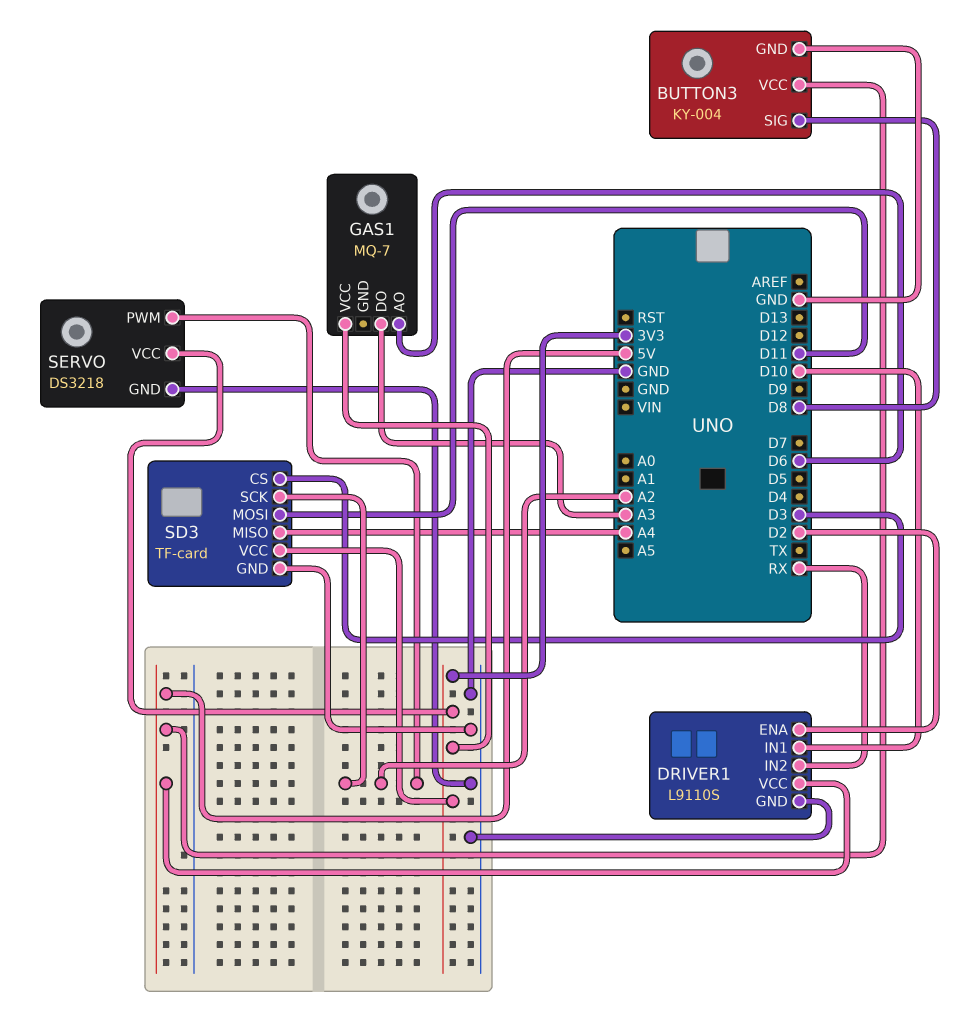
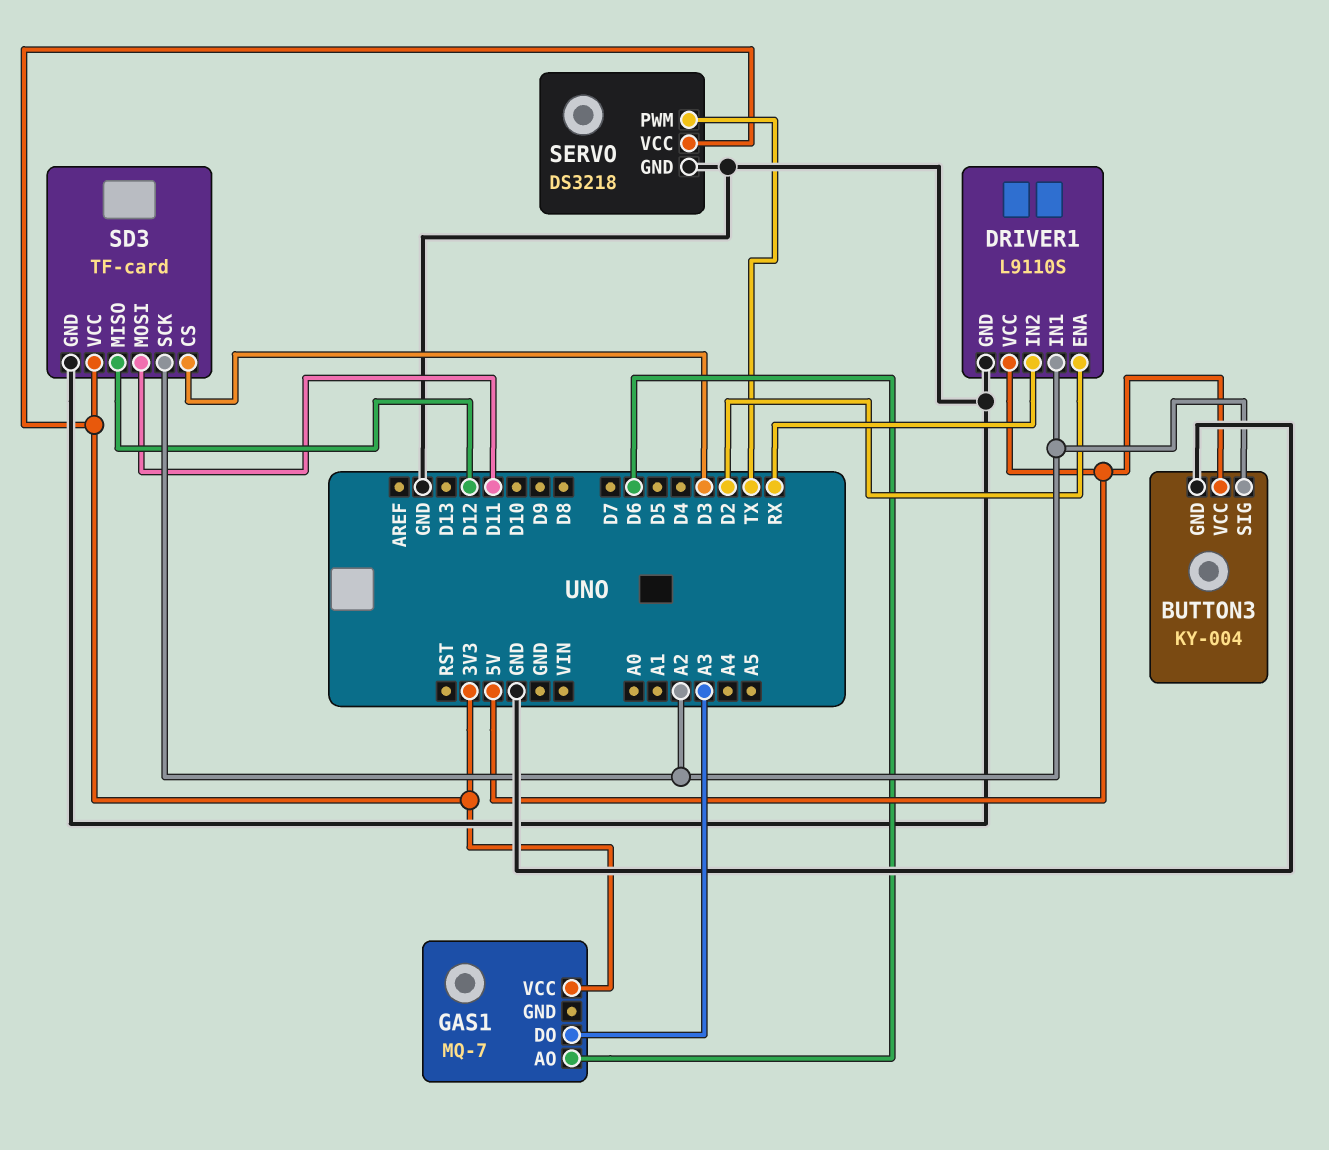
BUTTON3 pin SIG: D8 -> A2
DRIVER1 pin IN1: D10 -> A2
SD3 pin MISO: A4 -> D12
SERVO pin PWM: A2 -> TX

